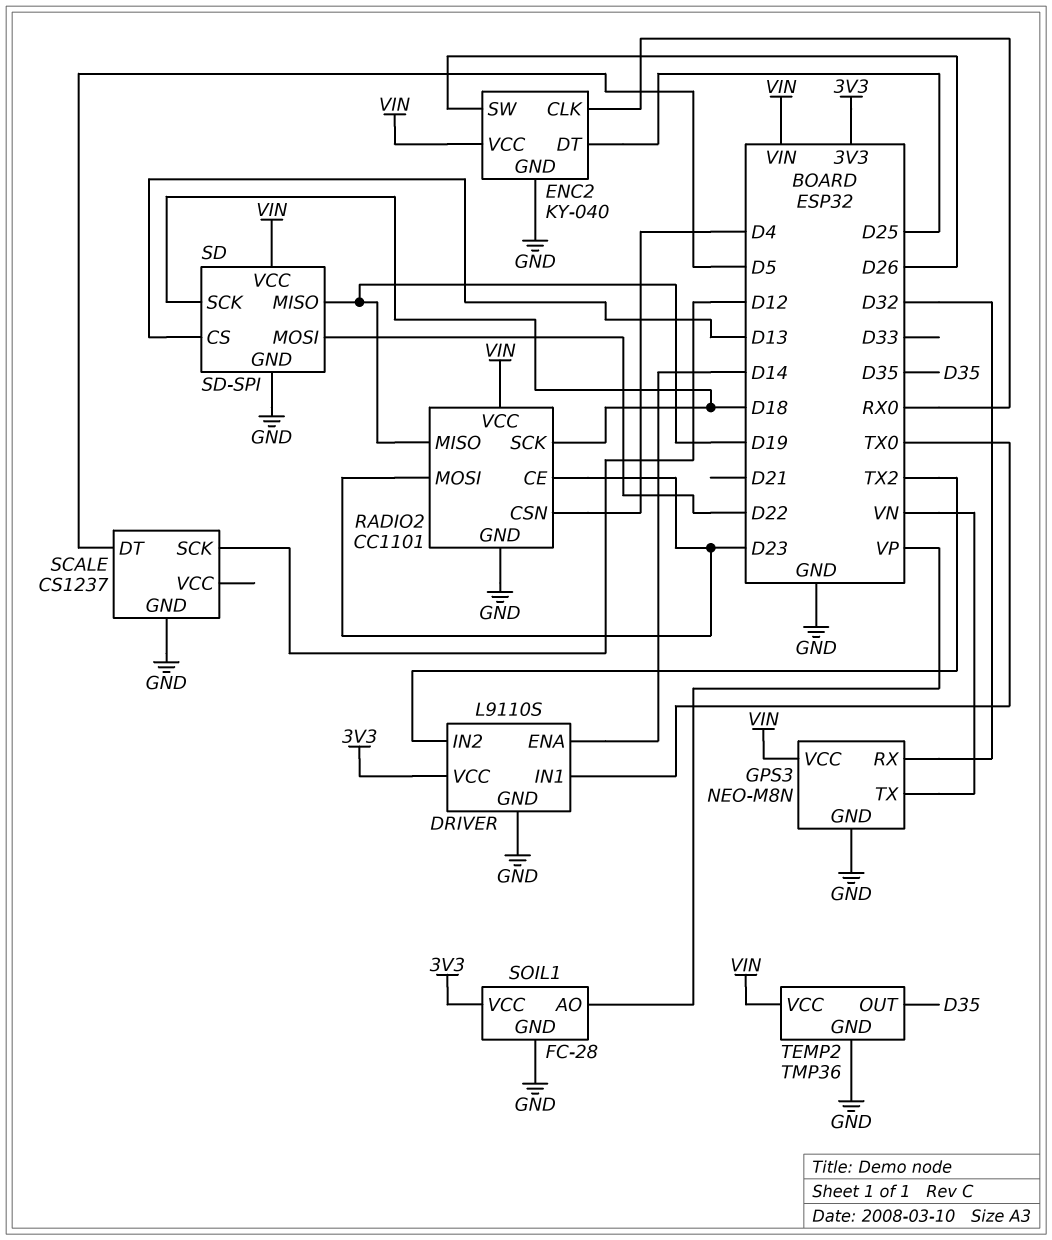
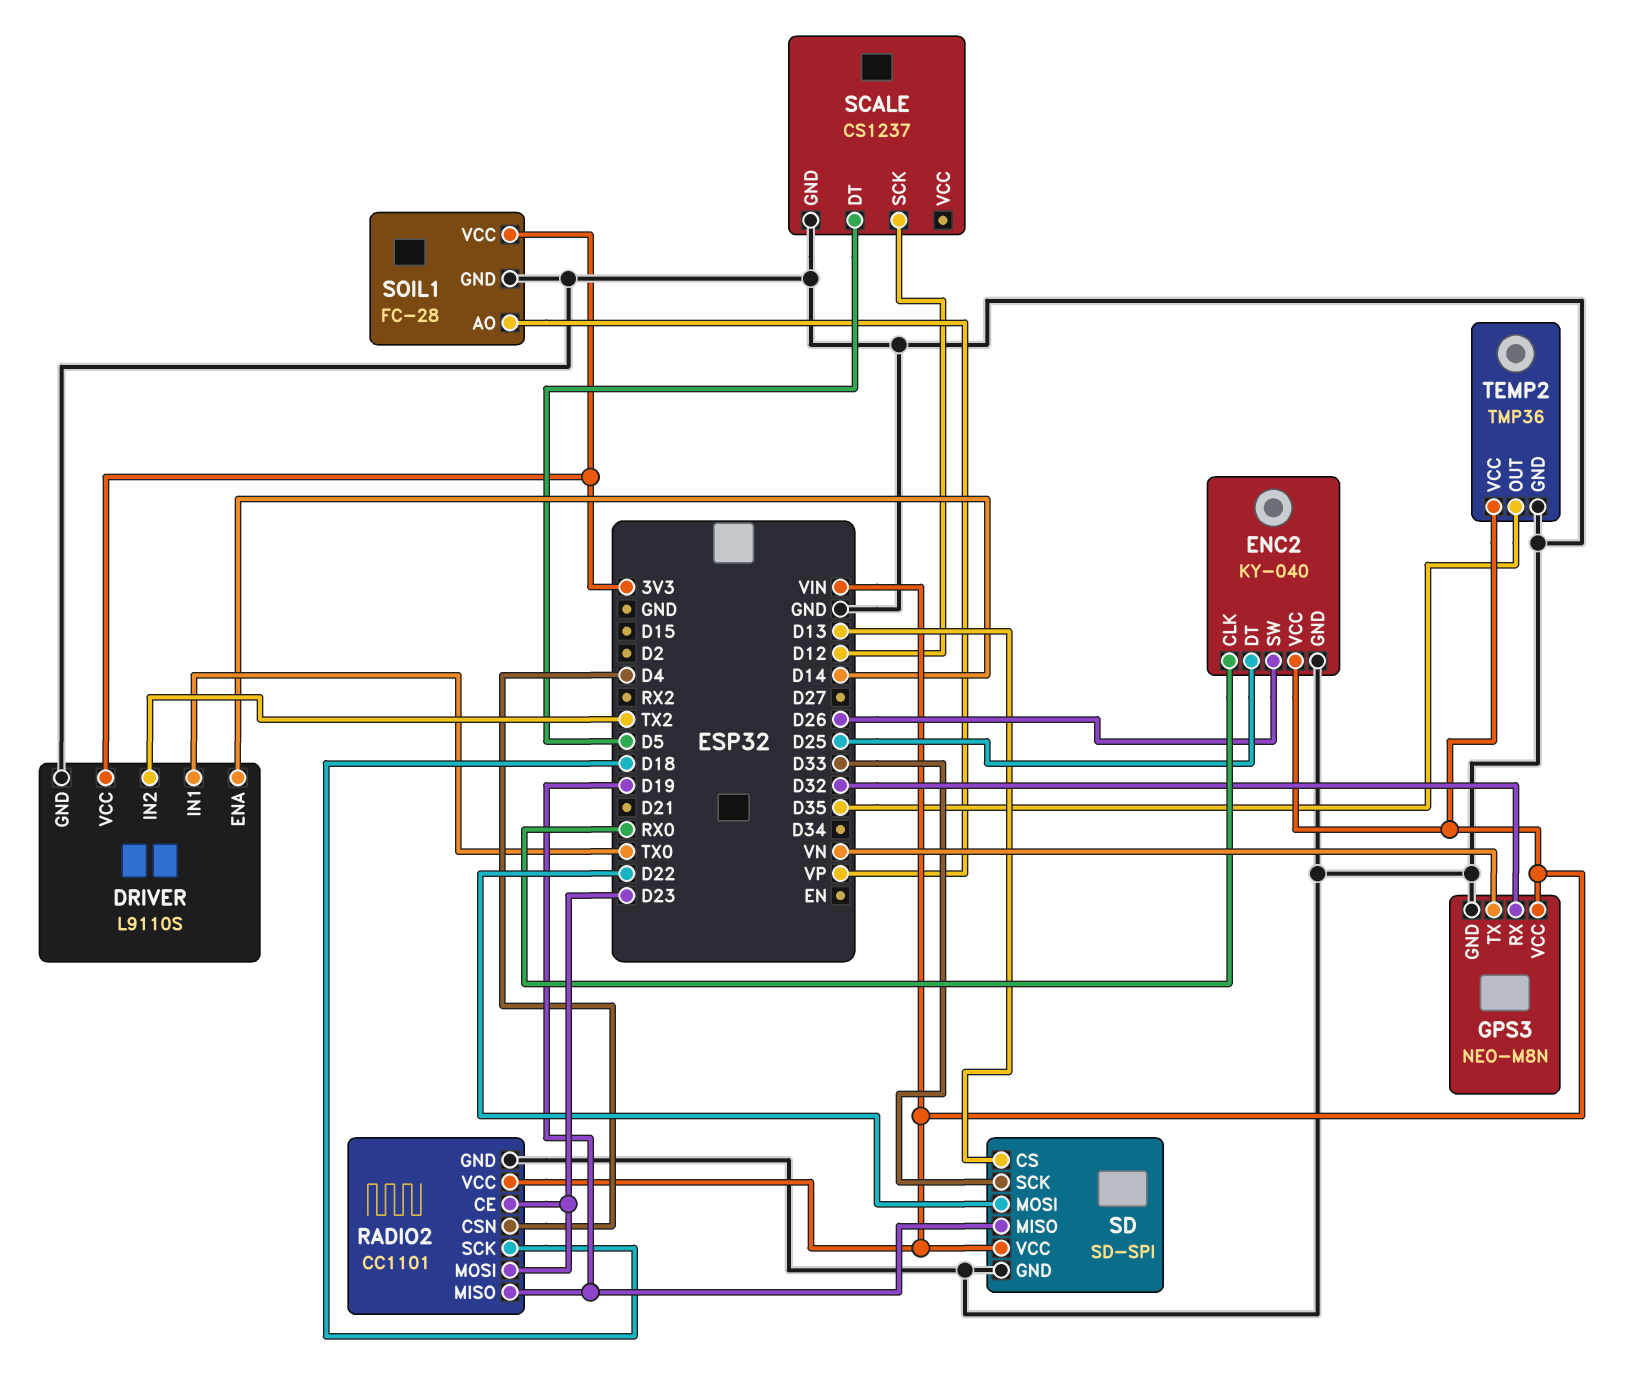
SD pin SCK: D18 -> D33

